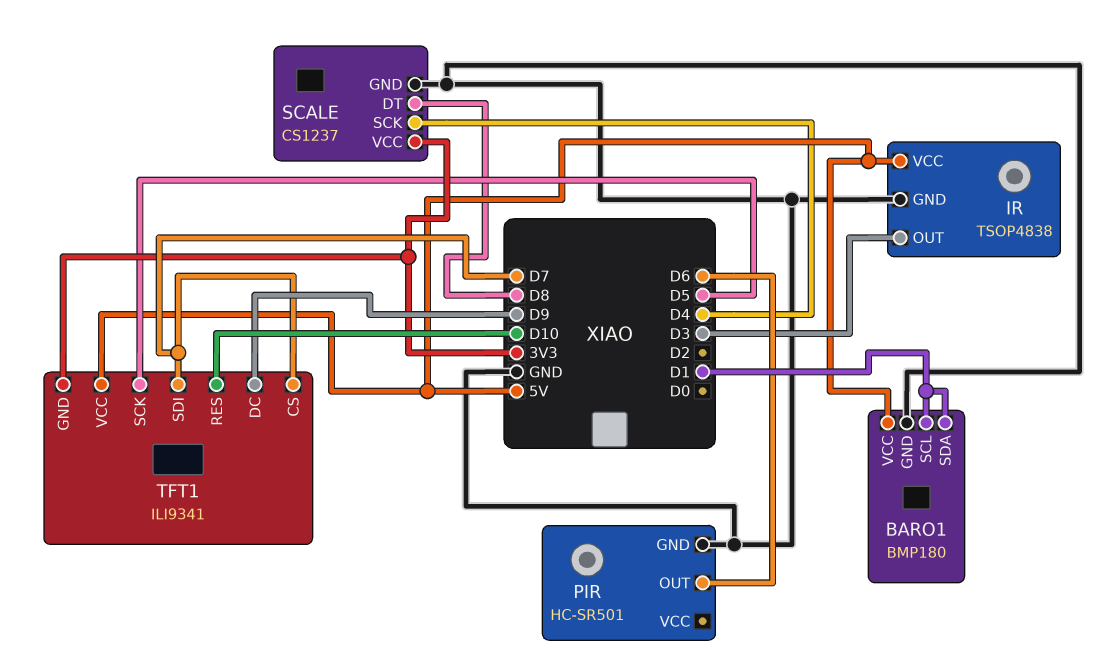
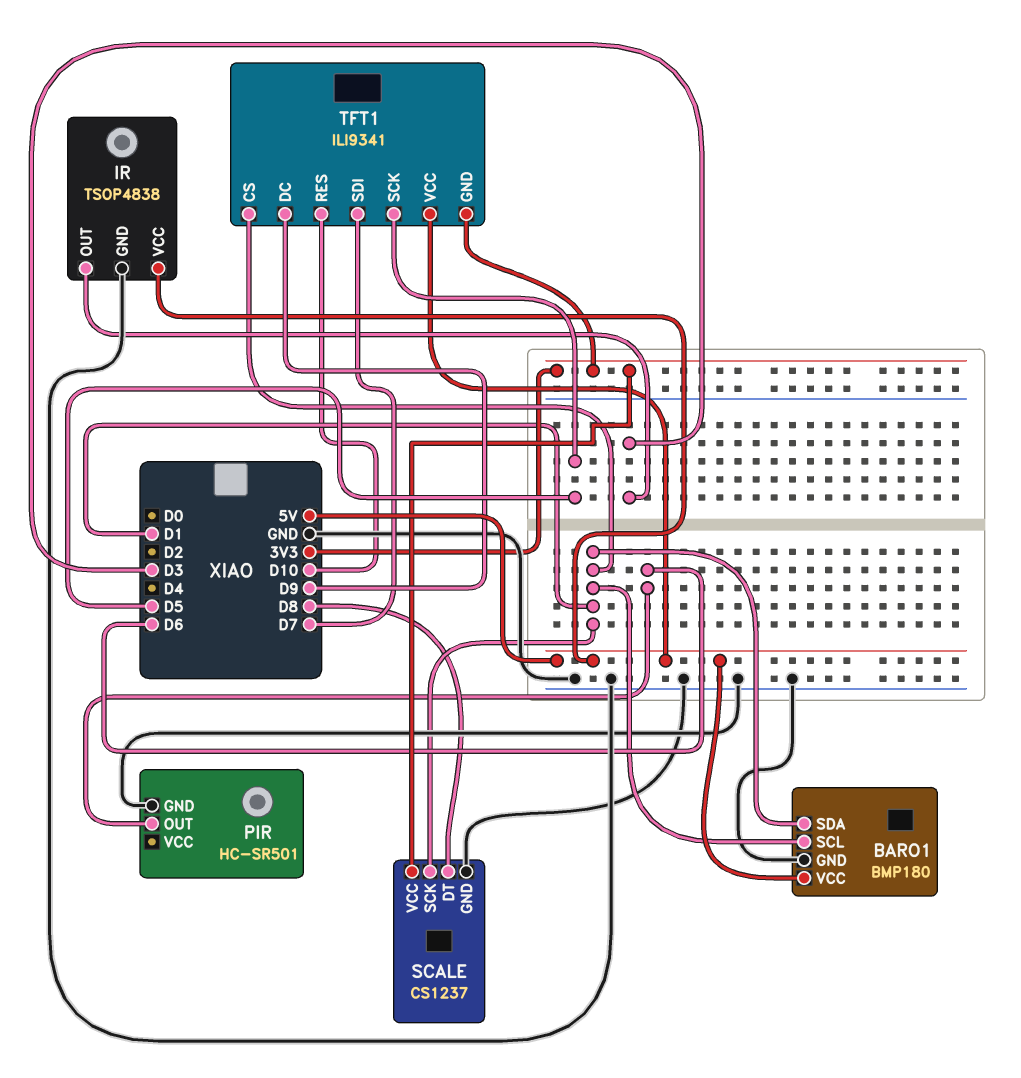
SCALE pin SCK: D4 -> D1
TFT1 pin CS: D7 -> D1

